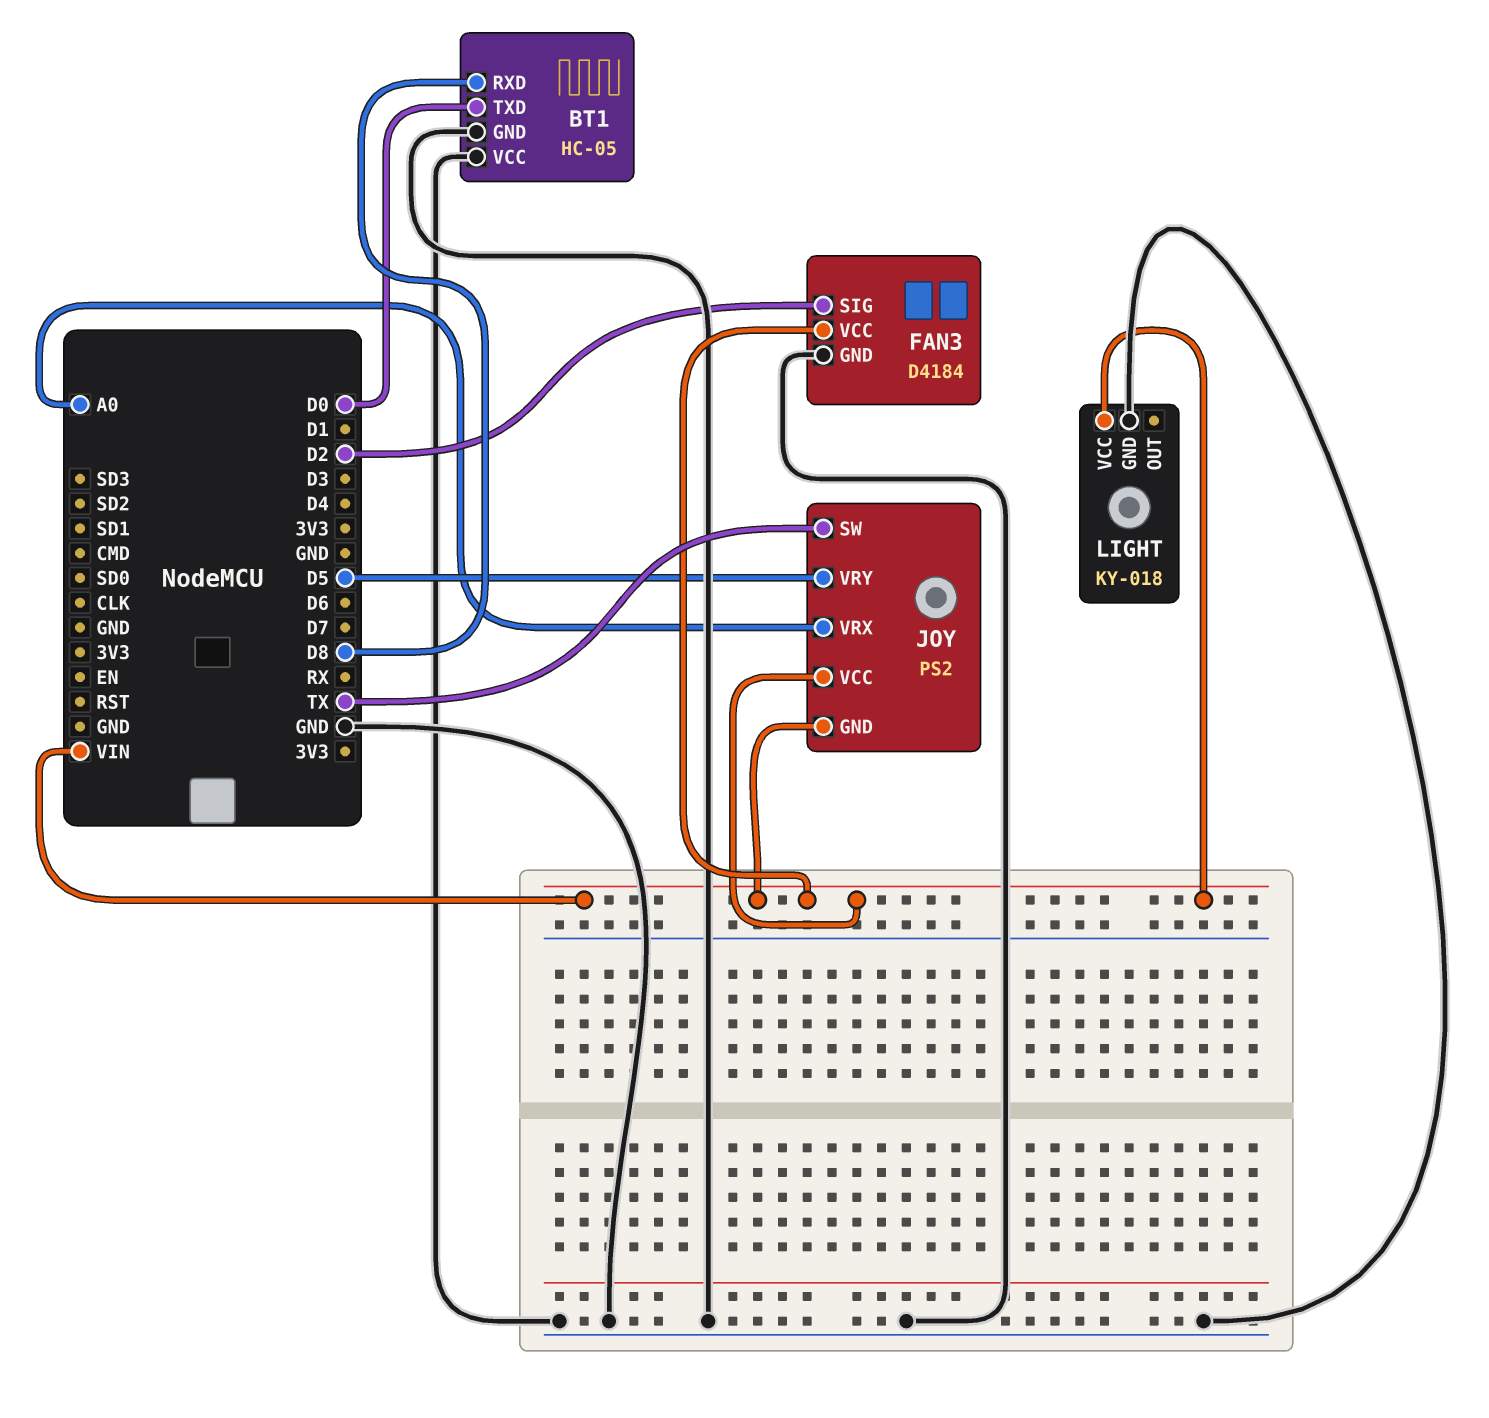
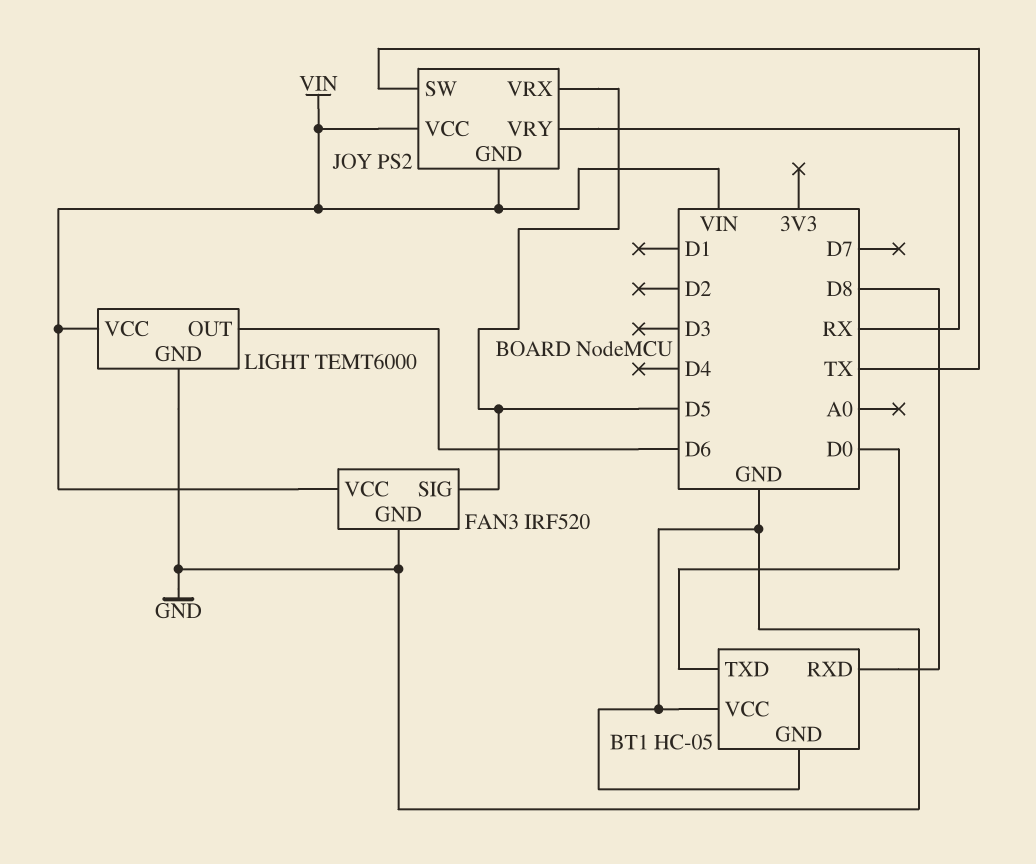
FAN3: D4184 -> IRF520
FAN3 pin SIG: D2 -> D5
JOY pin VRX: A0 -> D5
JOY pin VRY: D5 -> RX
LIGHT: KY-018 -> TEMT6000
LIGHT pin OUT: none -> D6

